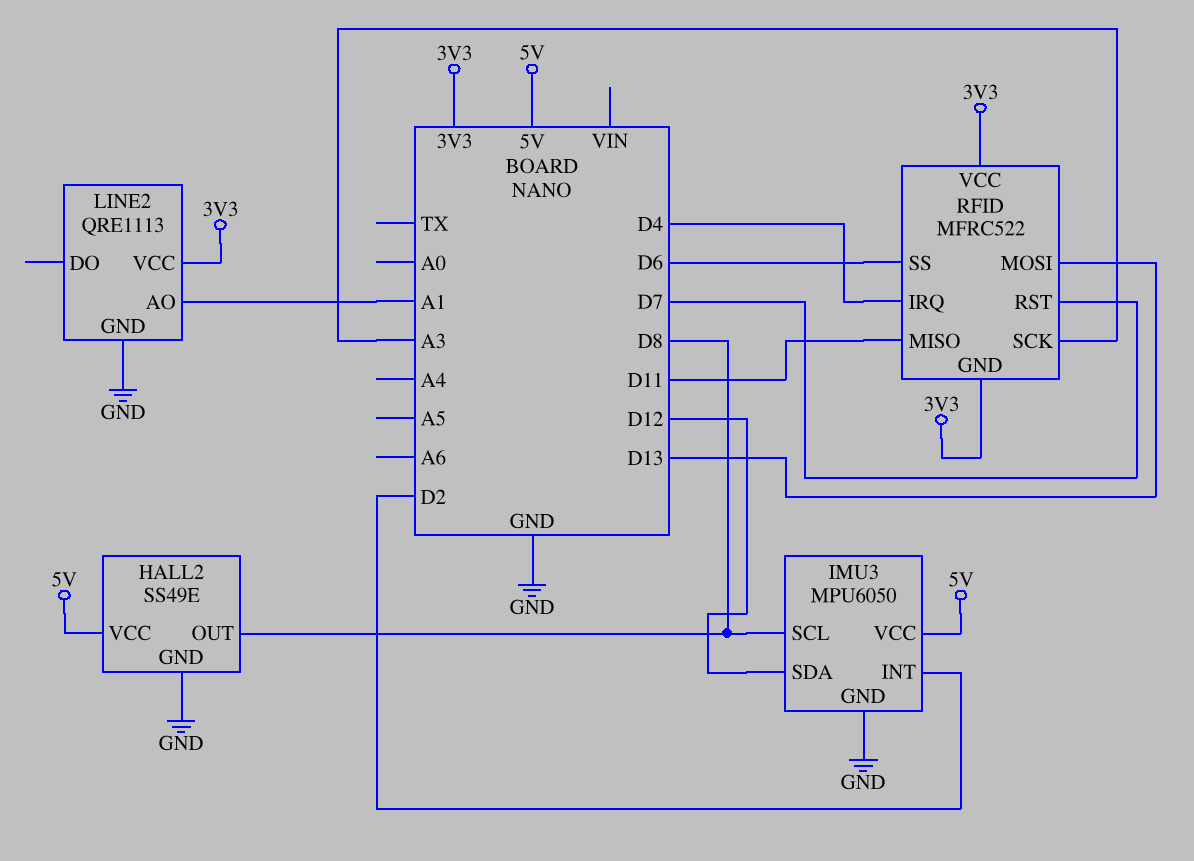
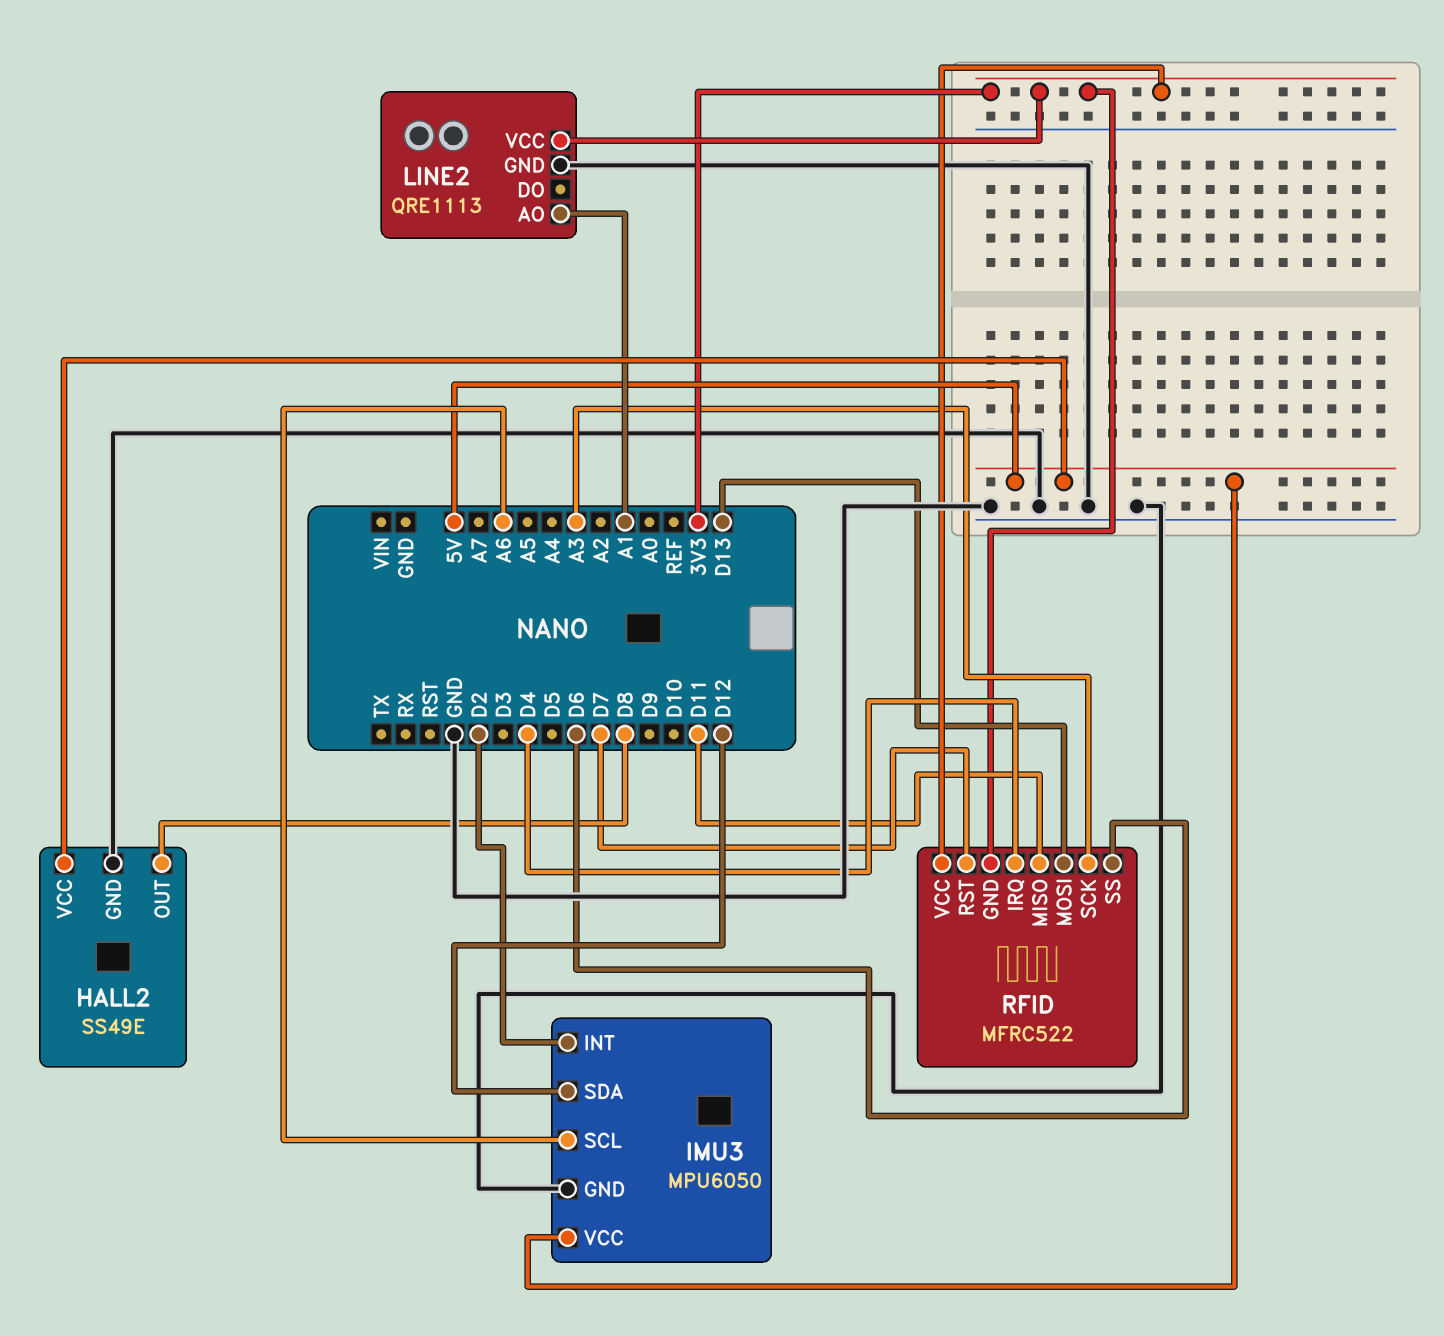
IMU3 pin SCL: D8 -> A6

